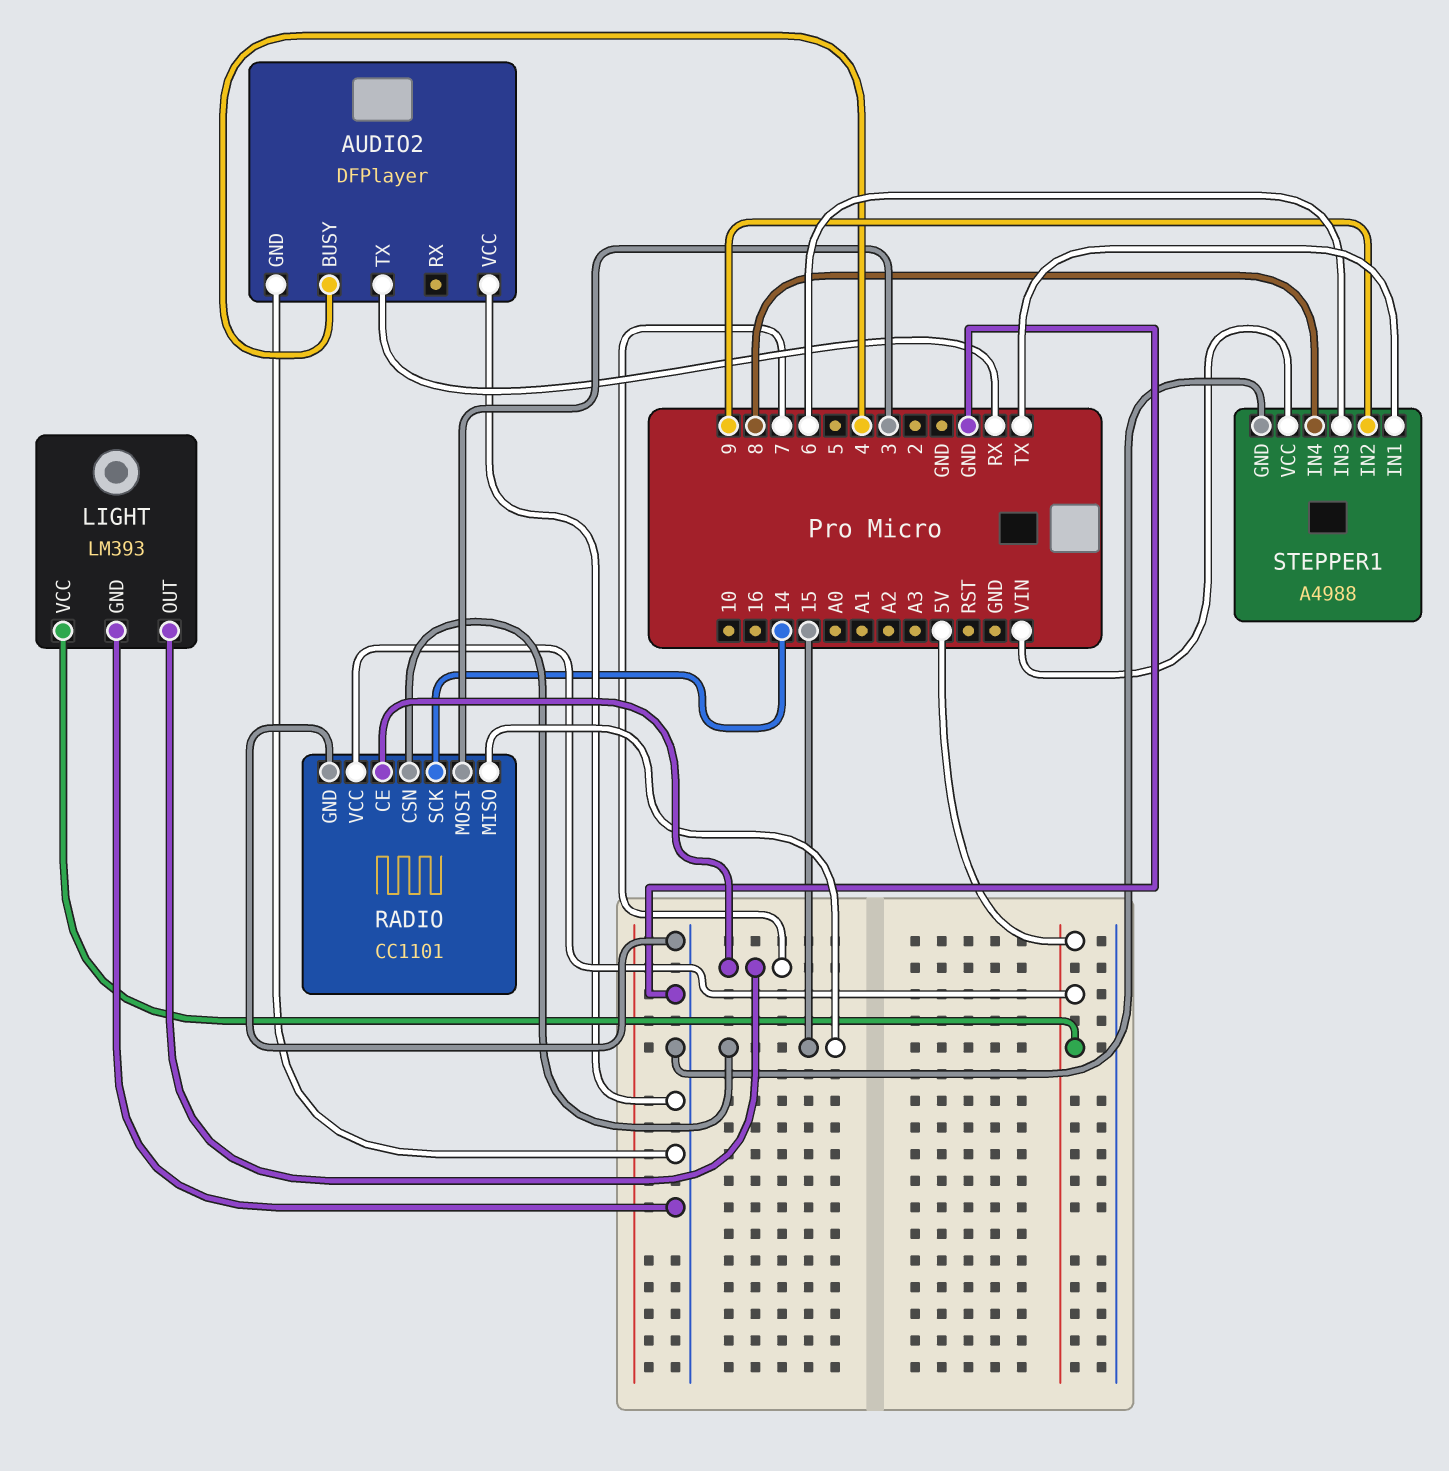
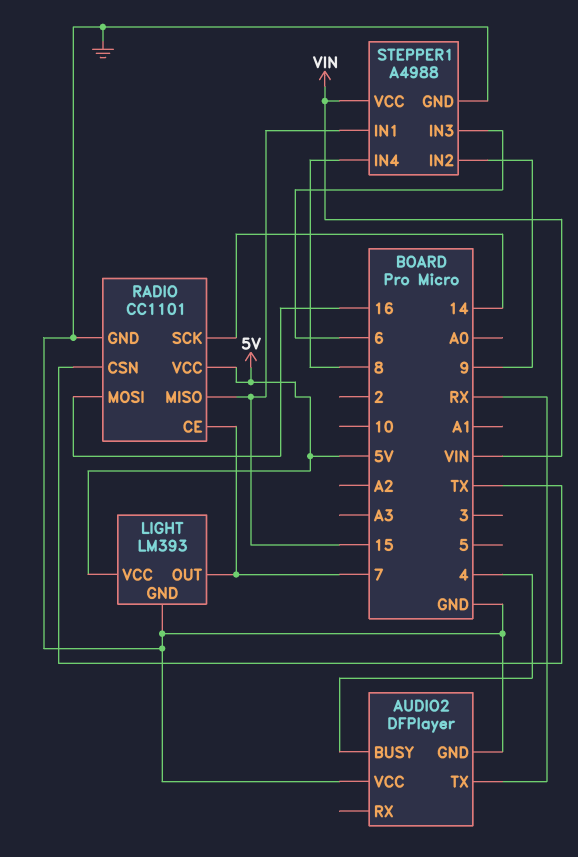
RADIO pin CSN: 15 -> TX
RADIO pin MOSI: 3 -> 16
STEPPER1 pin IN1: TX -> 15

